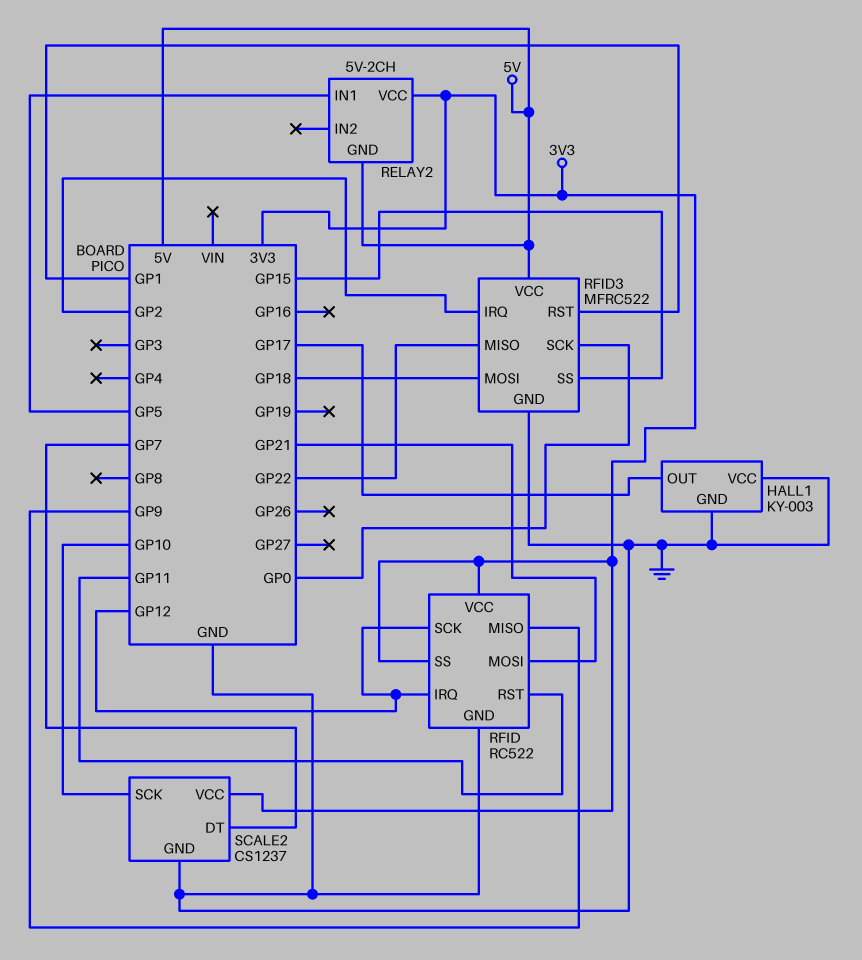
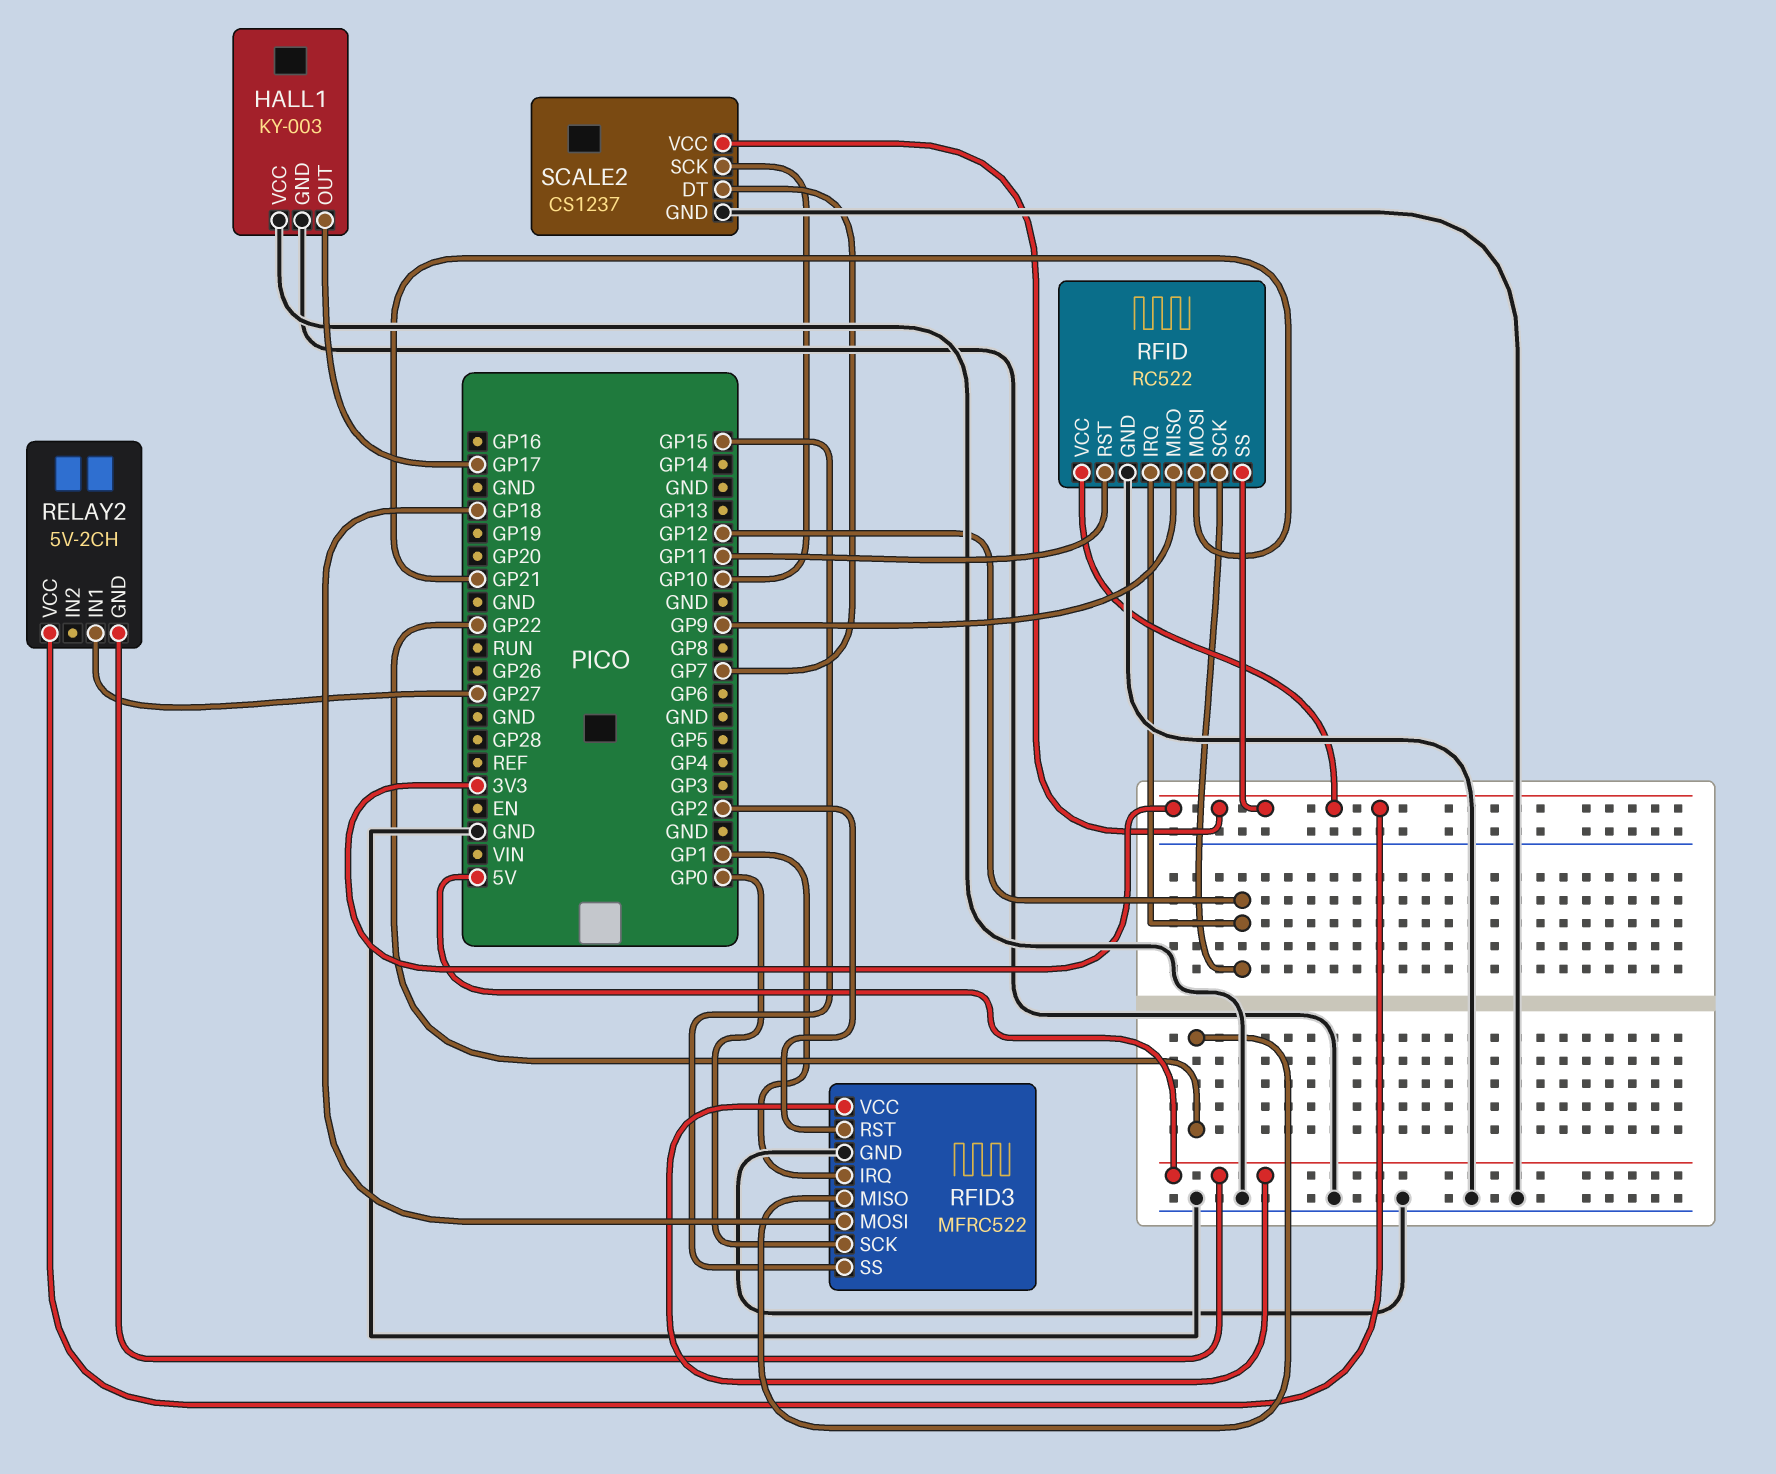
RELAY2 pin IN1: GP5 -> GP27
RFID3 pin IRQ: GP2 -> GP1
RFID3 pin RST: GP1 -> GP2

